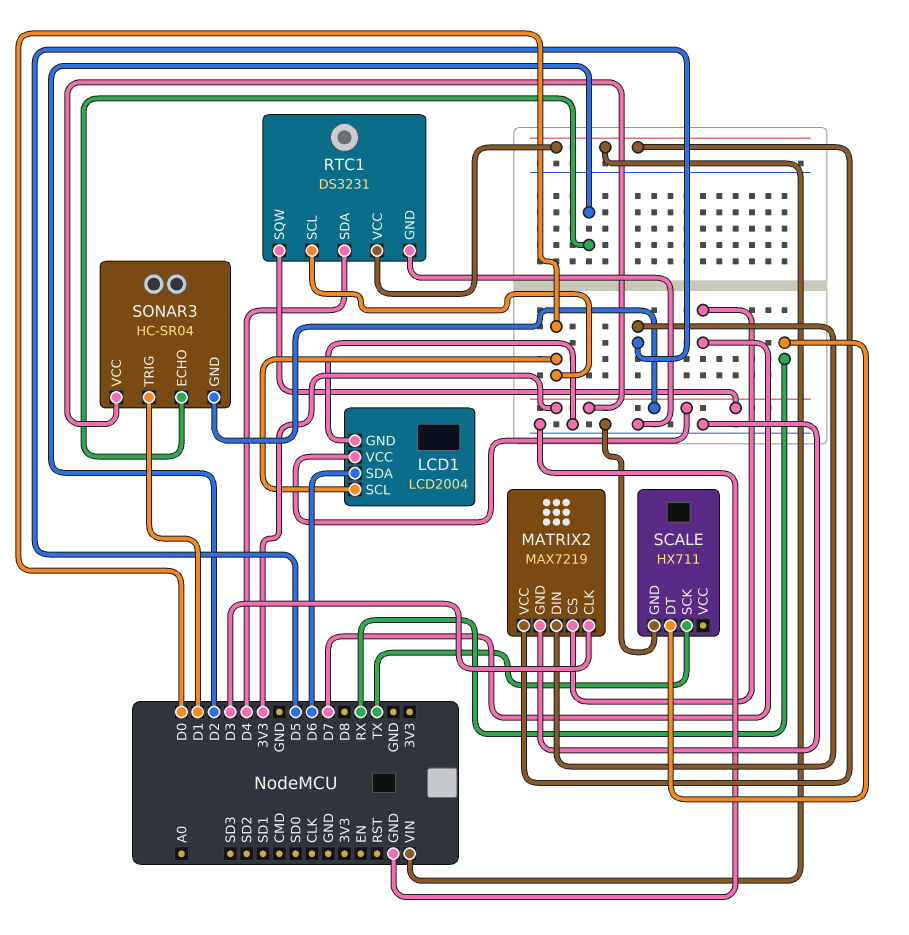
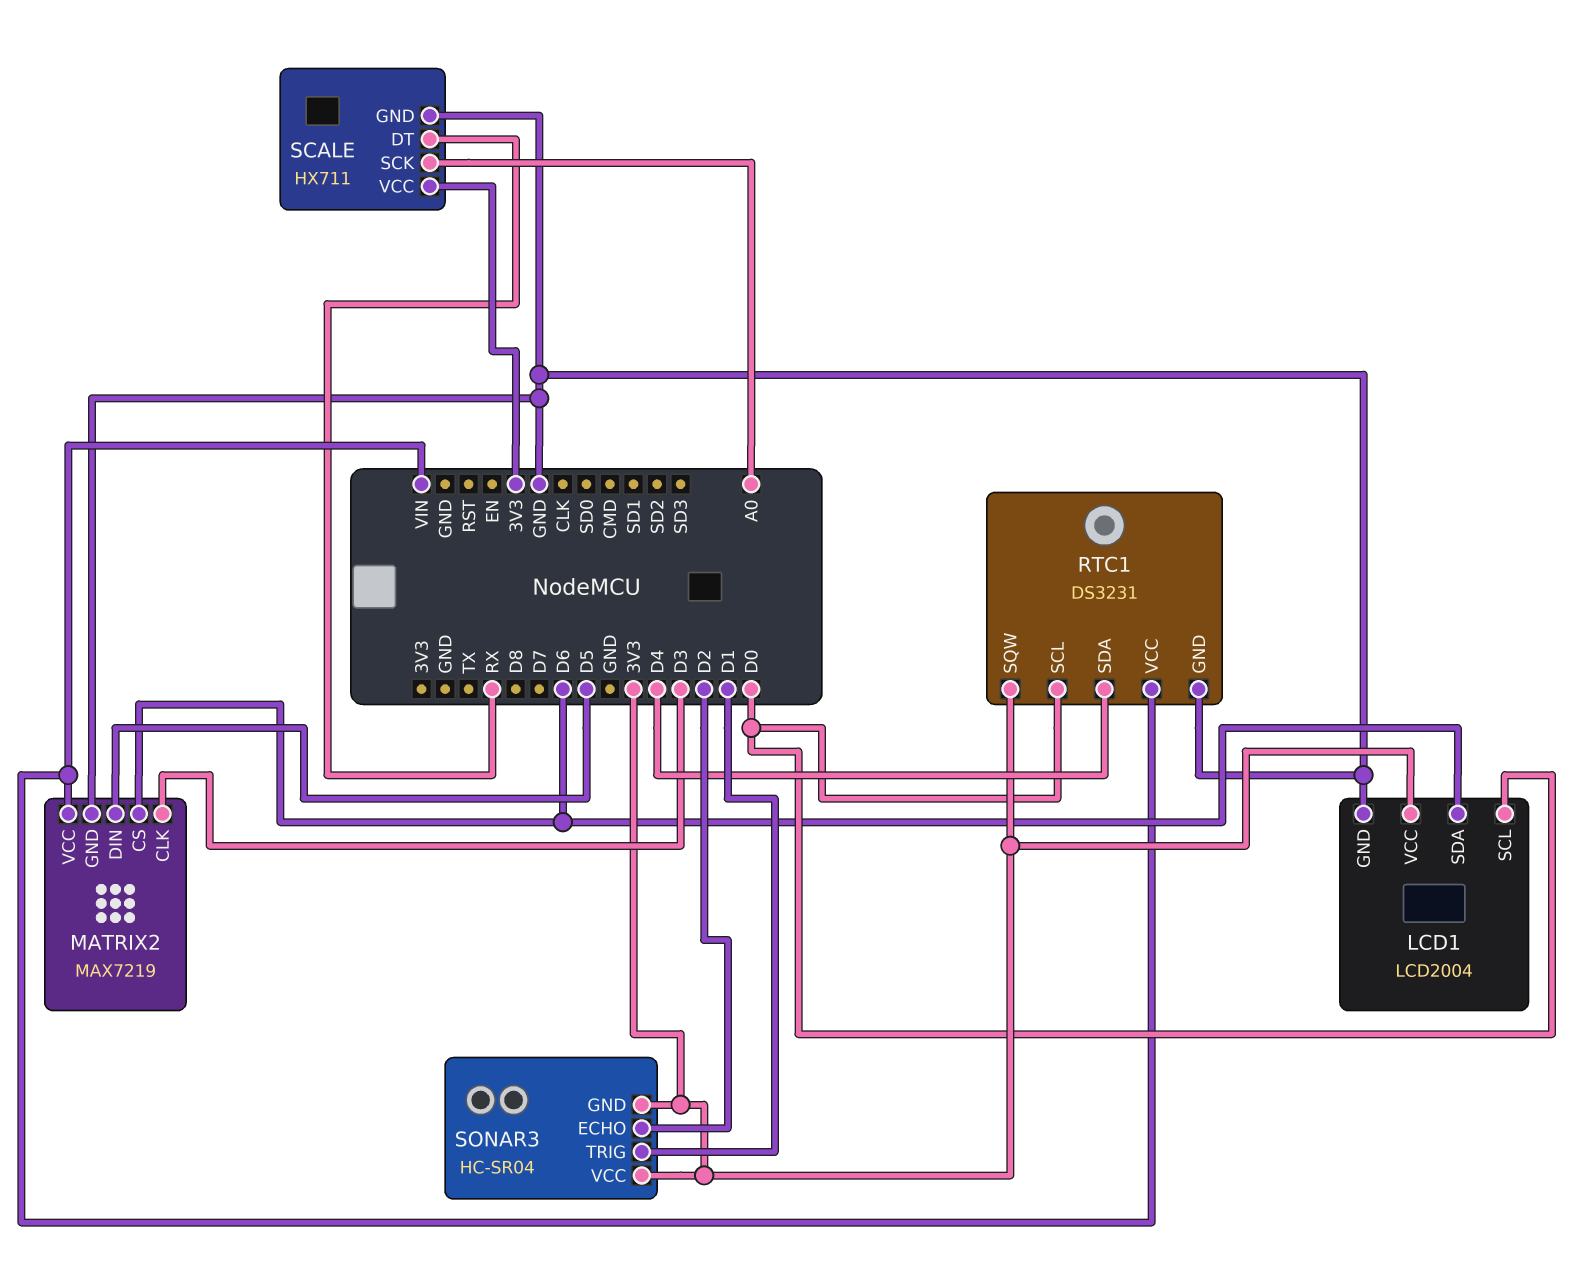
MATRIX2 pin CS: D7 -> D6
SCALE pin SCK: TX -> A0
SCALE pin VCC: none -> 3V3

